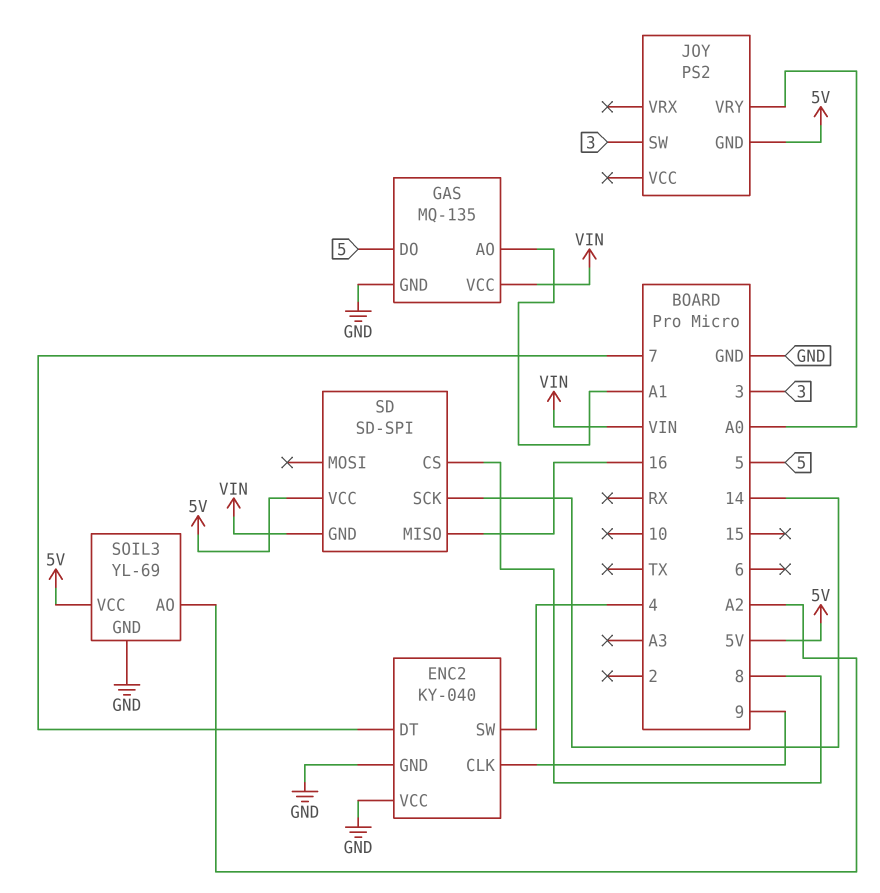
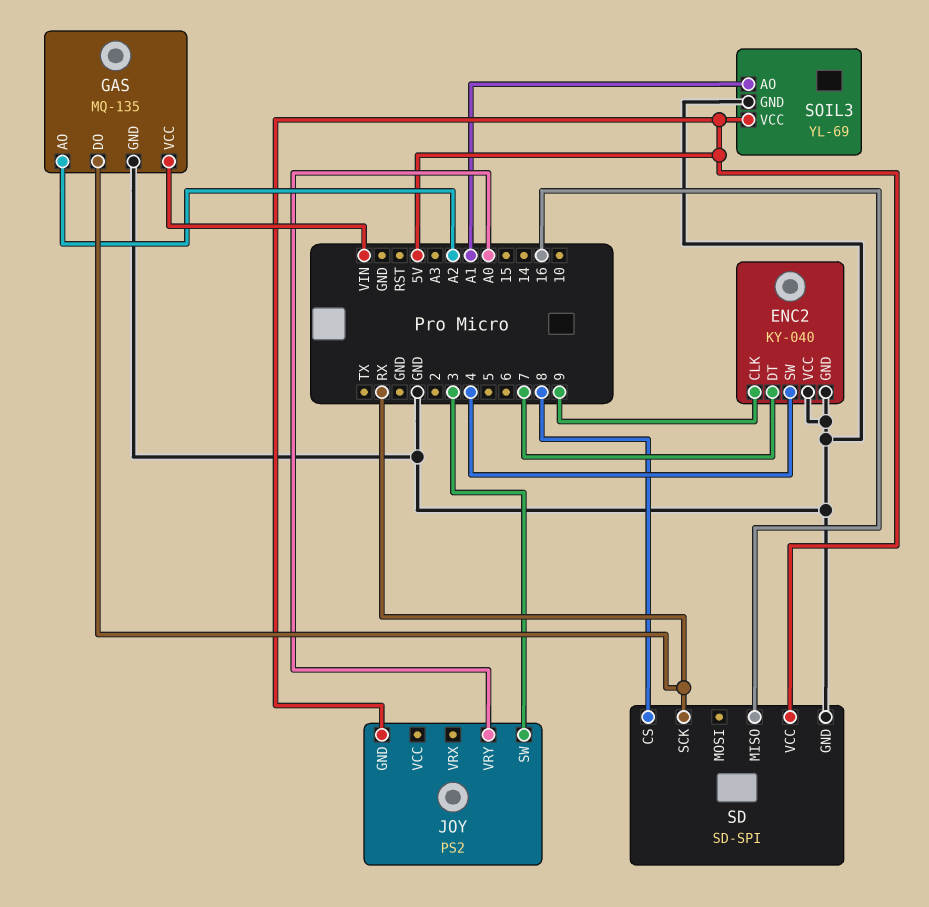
GAS pin AO: A1 -> A2
GAS pin DO: 5 -> RX
SD pin GND: VIN -> GND
SD pin SCK: 14 -> RX
SOIL3 pin AO: A2 -> A1

